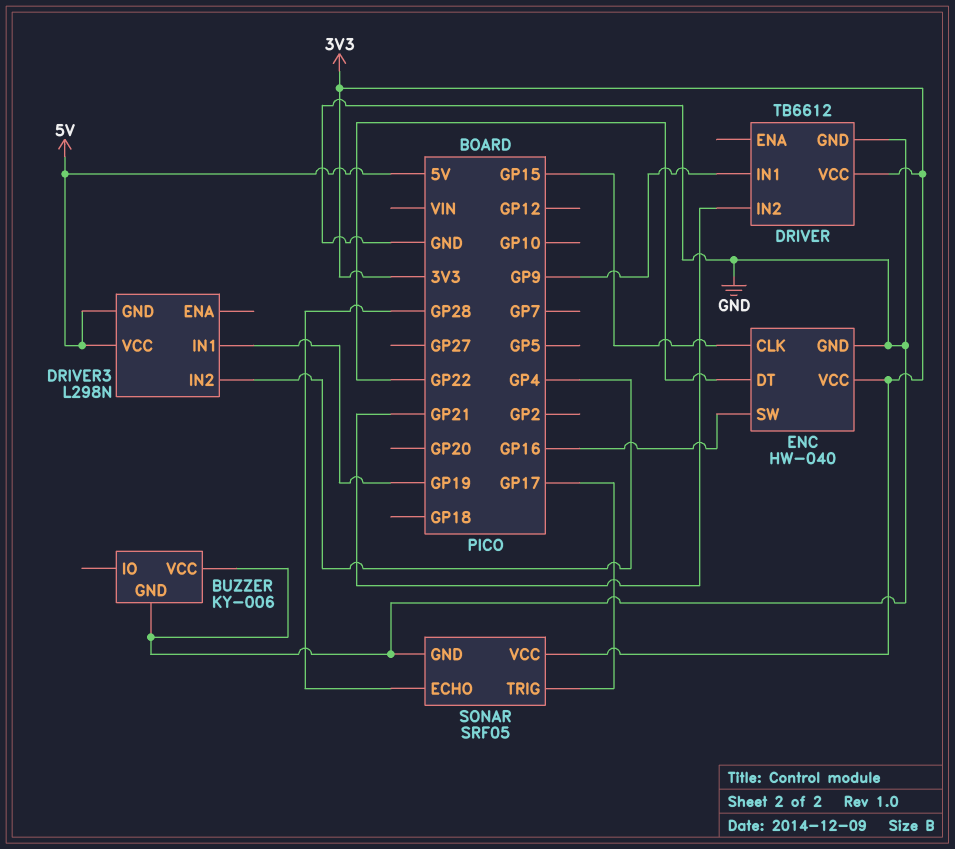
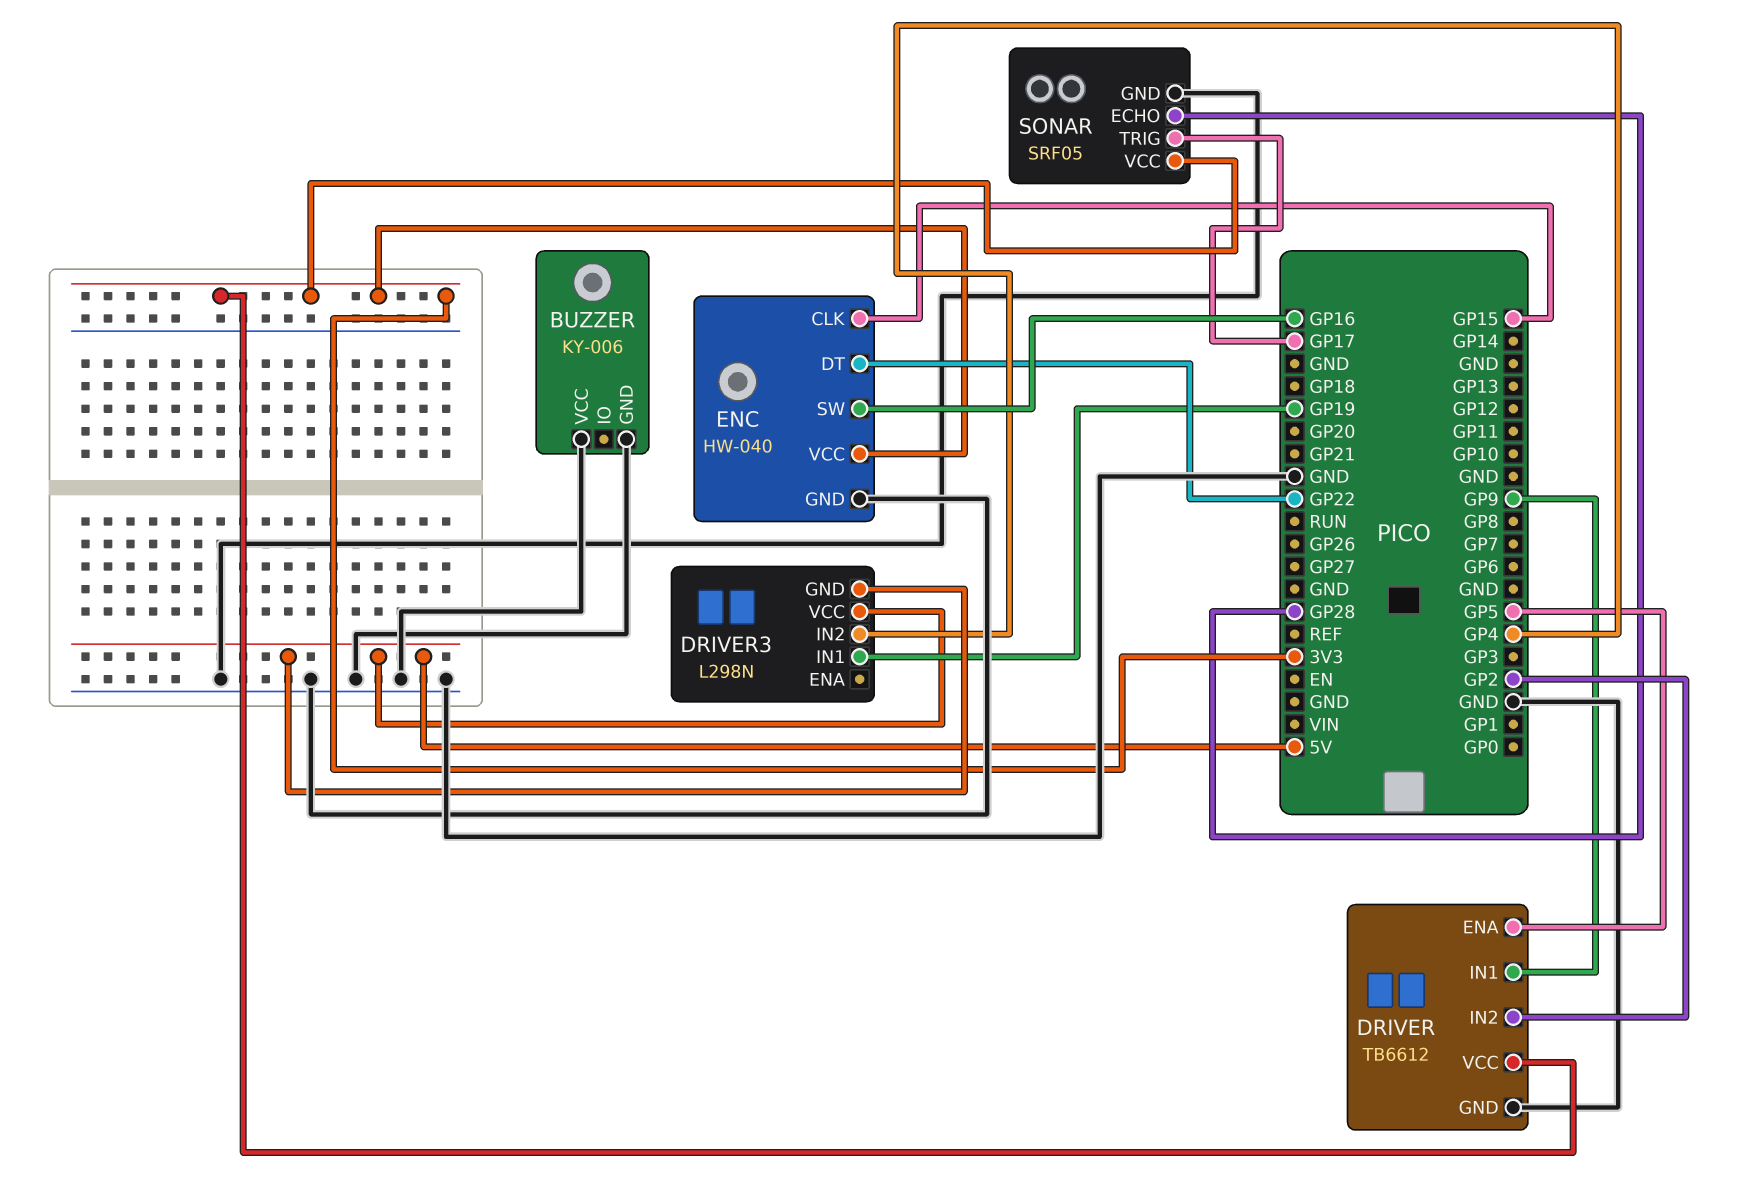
DRIVER pin ENA: none -> GP5
DRIVER pin IN2: GP21 -> GP2

